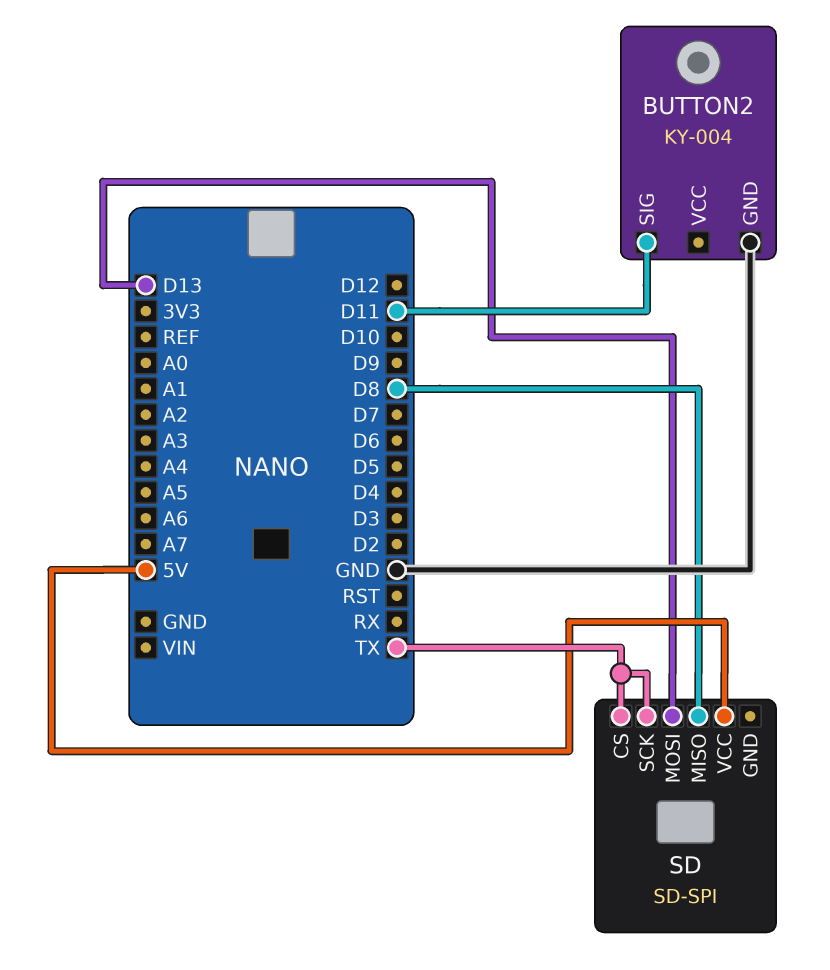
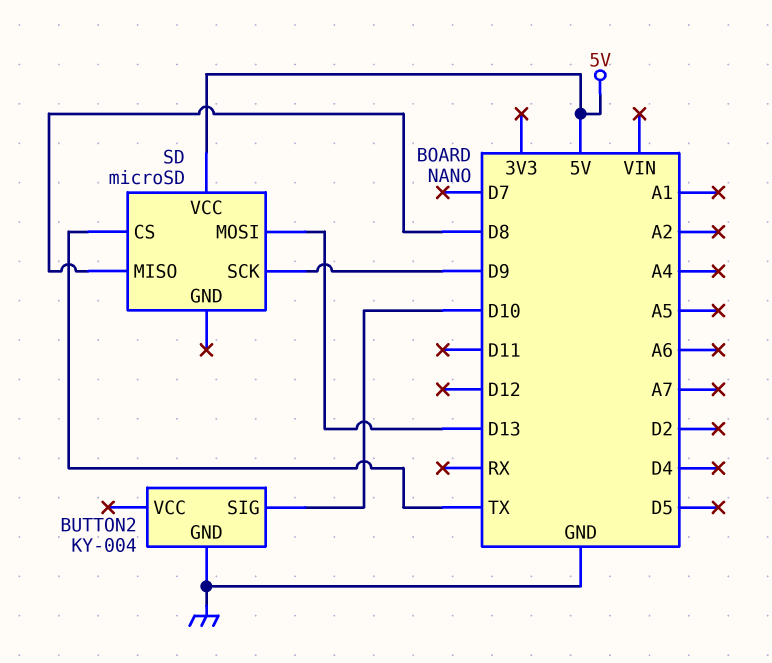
BUTTON2 pin SIG: D11 -> D10
SD: SD-SPI -> microSD
SD pin SCK: TX -> D9

